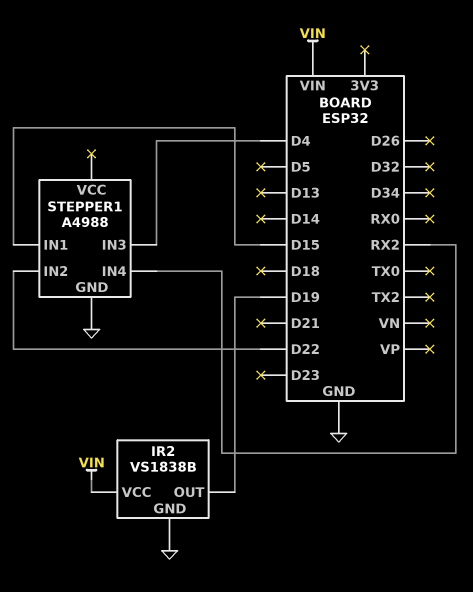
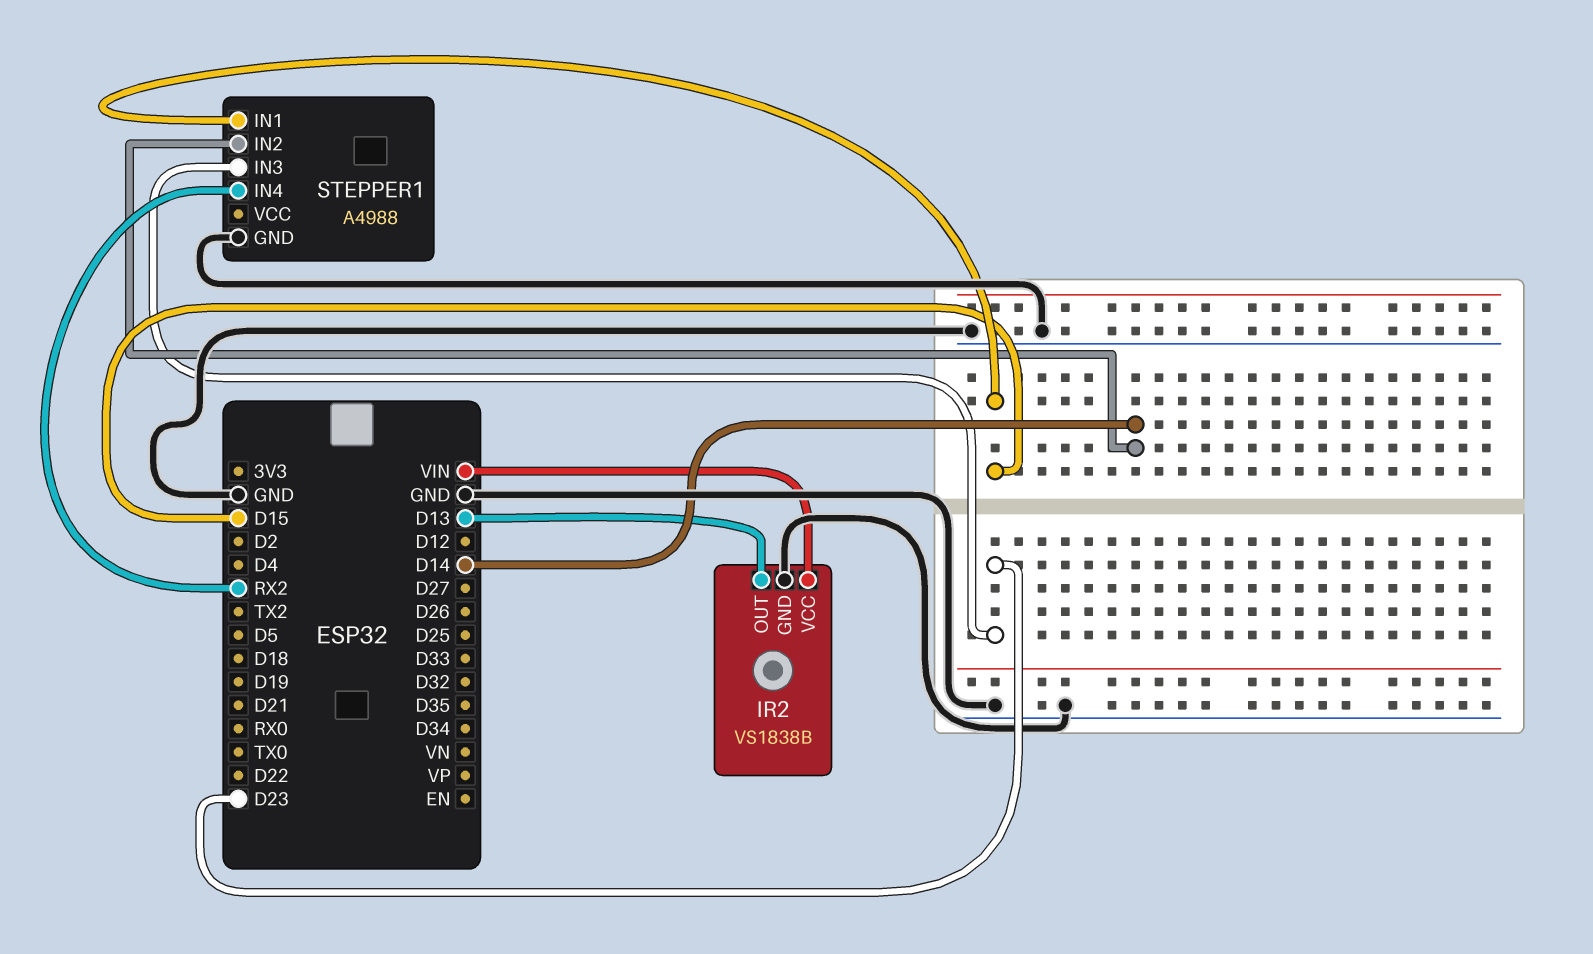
IR2 pin OUT: D19 -> D13
STEPPER1 pin IN2: D22 -> D14
STEPPER1 pin IN3: D4 -> D23

